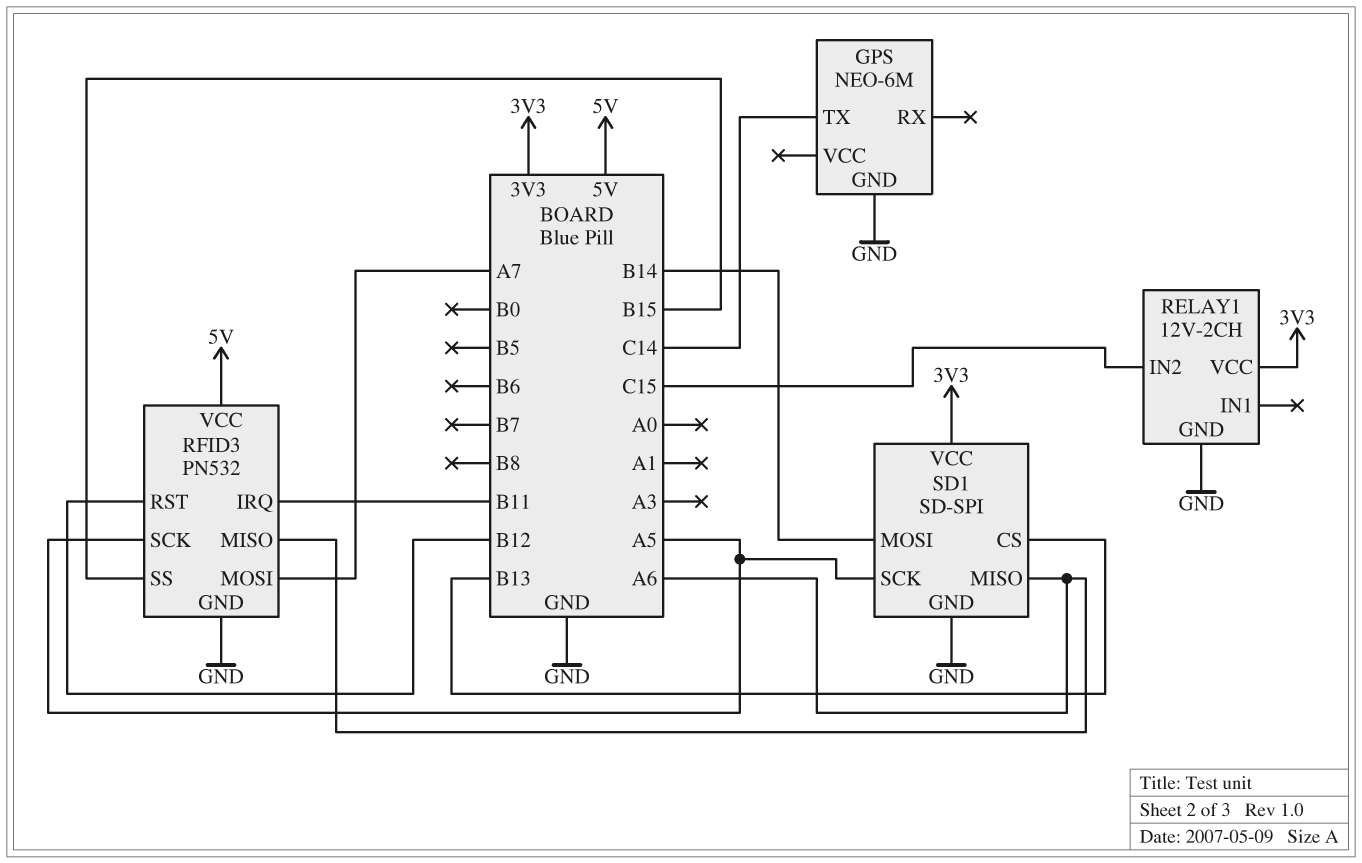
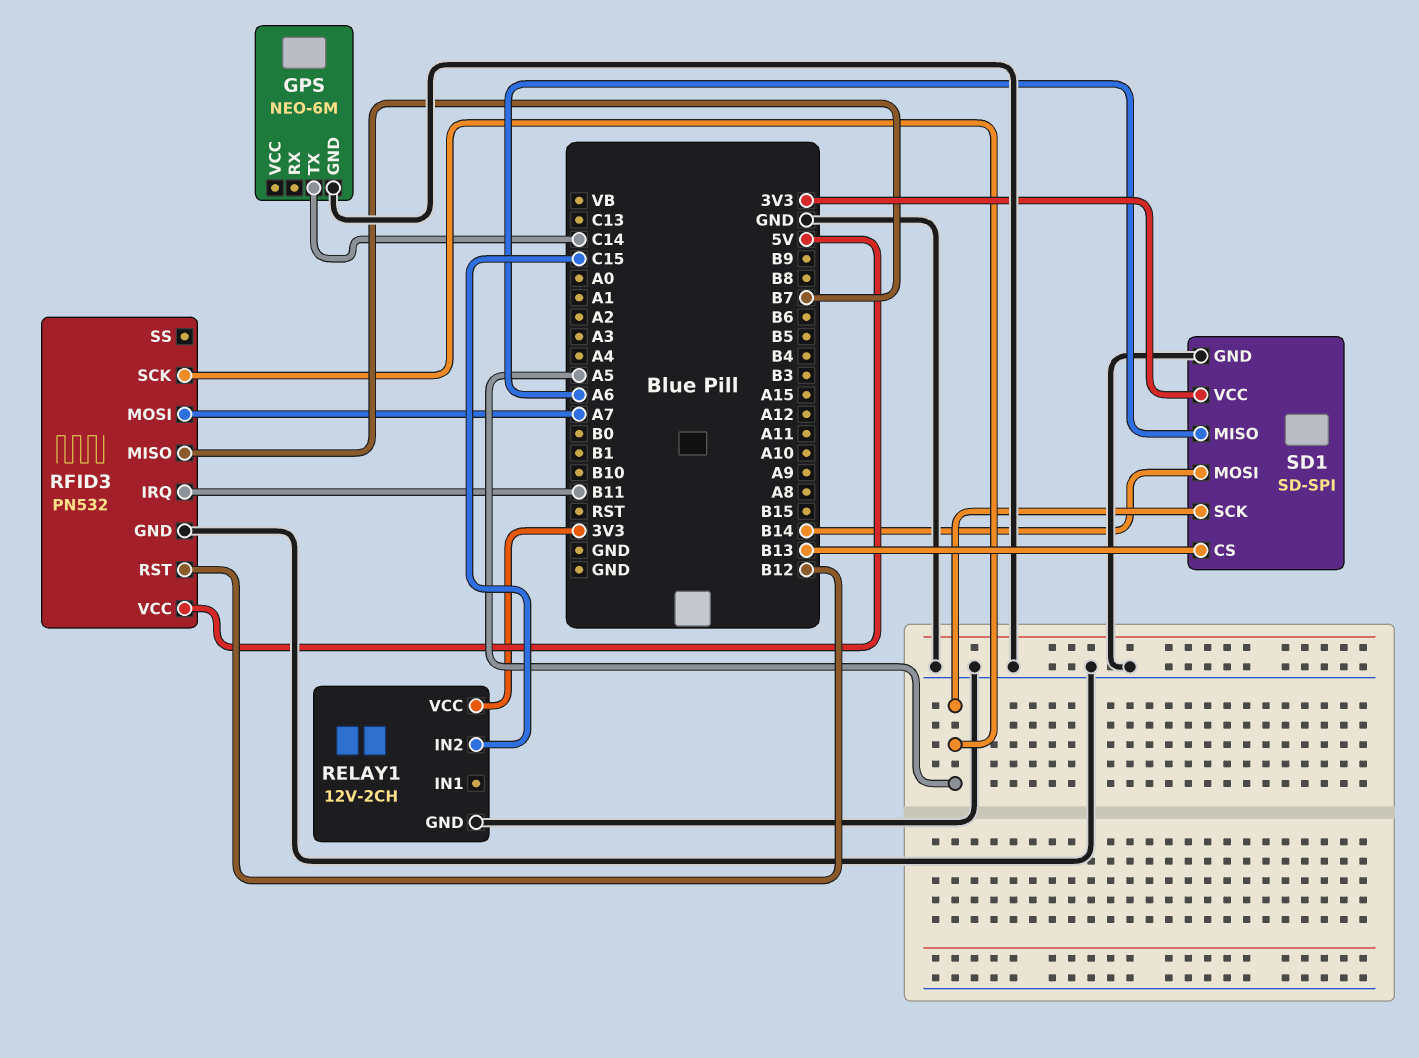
RFID3 pin MISO: A6 -> B7
RFID3 pin SS: B15 -> none

